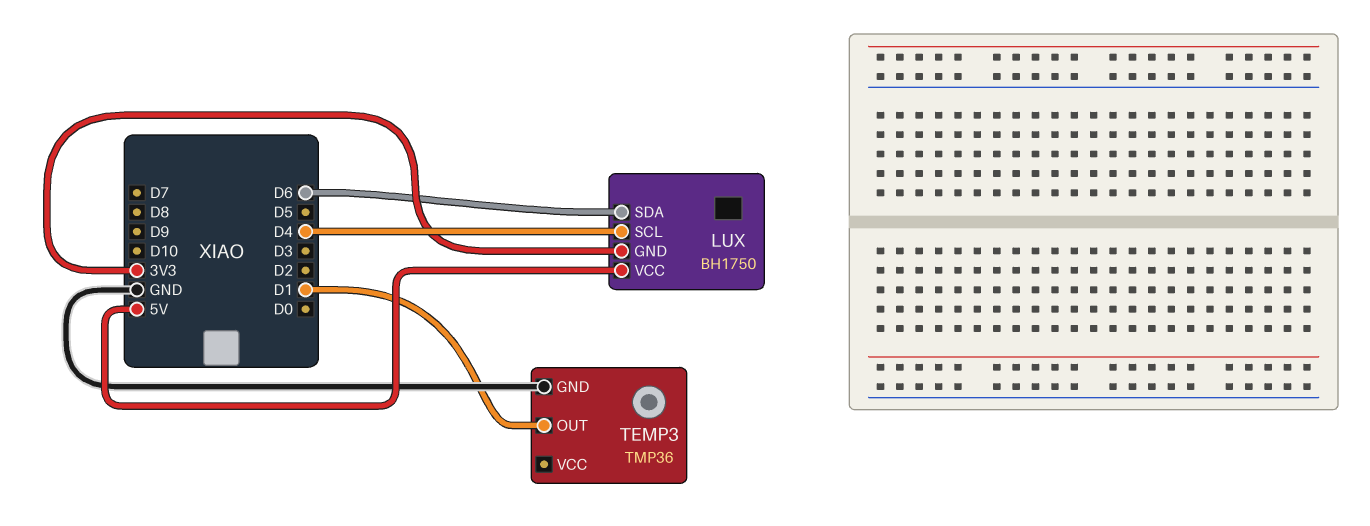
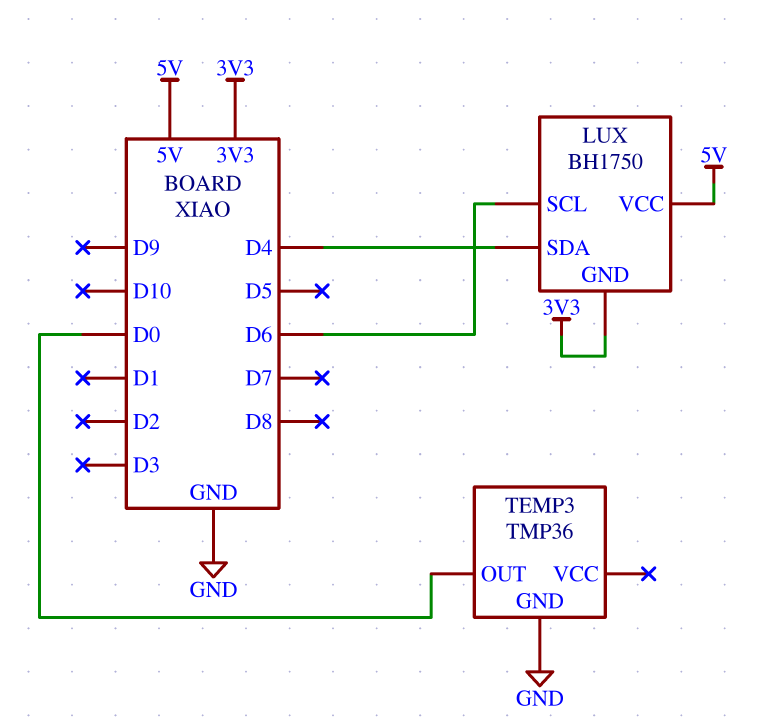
LUX pin SCL: D4 -> D6
LUX pin SDA: D6 -> D4
TEMP3 pin OUT: D1 -> D0

